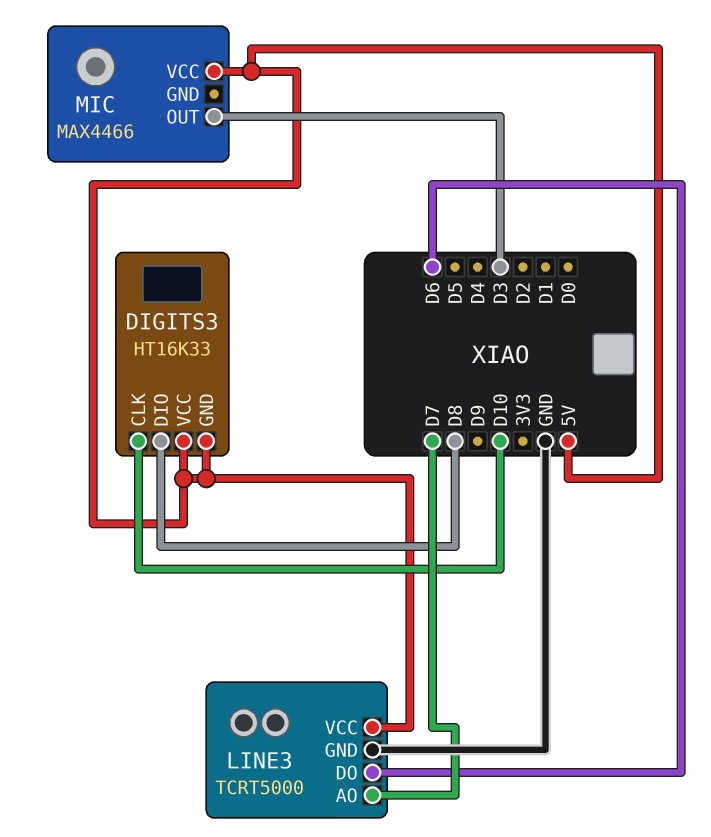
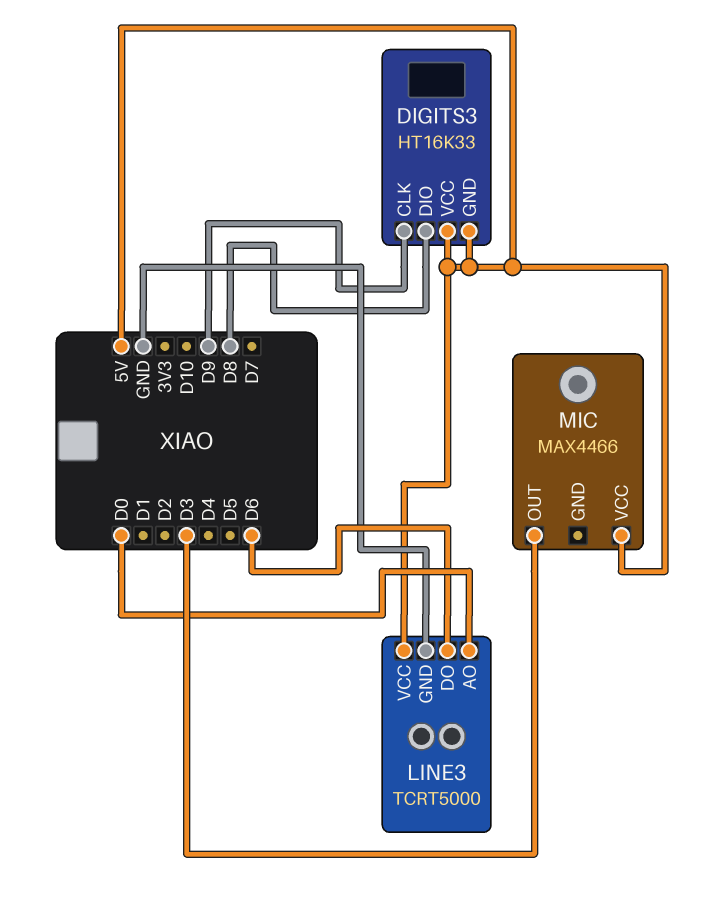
DIGITS3 pin CLK: D10 -> D9
LINE3 pin AO: D7 -> D0

